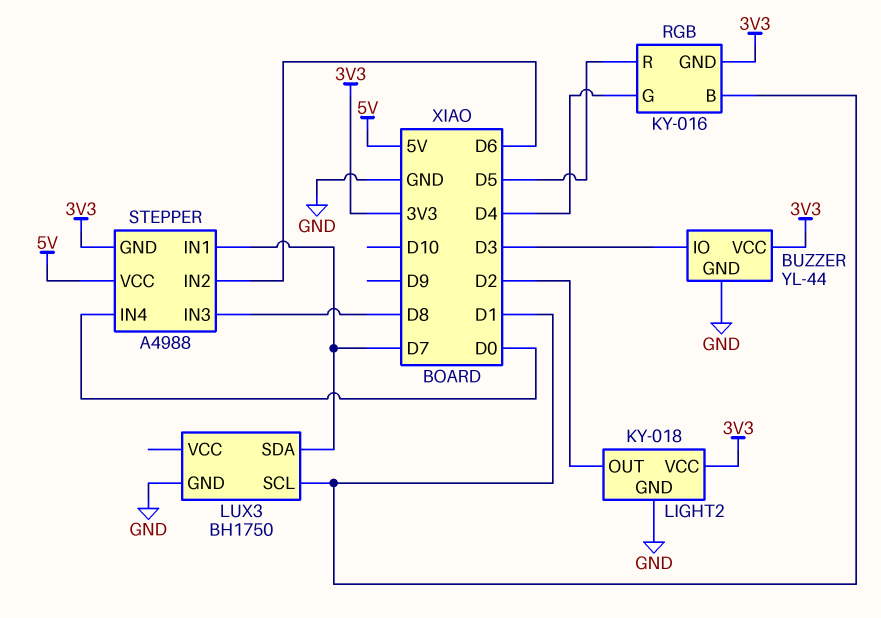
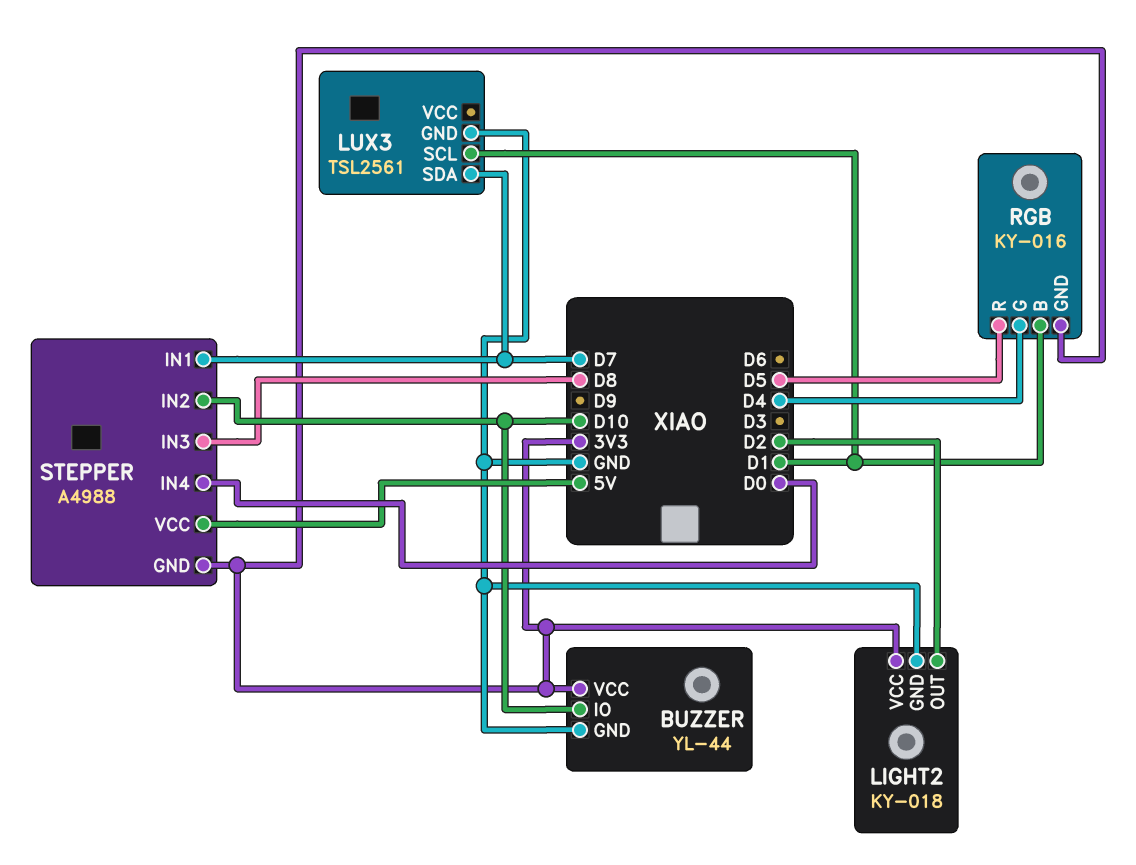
BUZZER pin IO: D3 -> D10
LUX3: BH1750 -> TSL2561
STEPPER pin IN2: D6 -> D10

